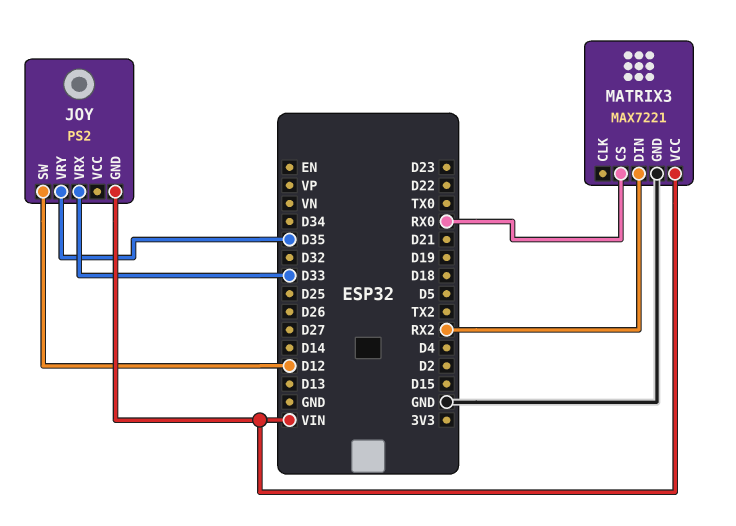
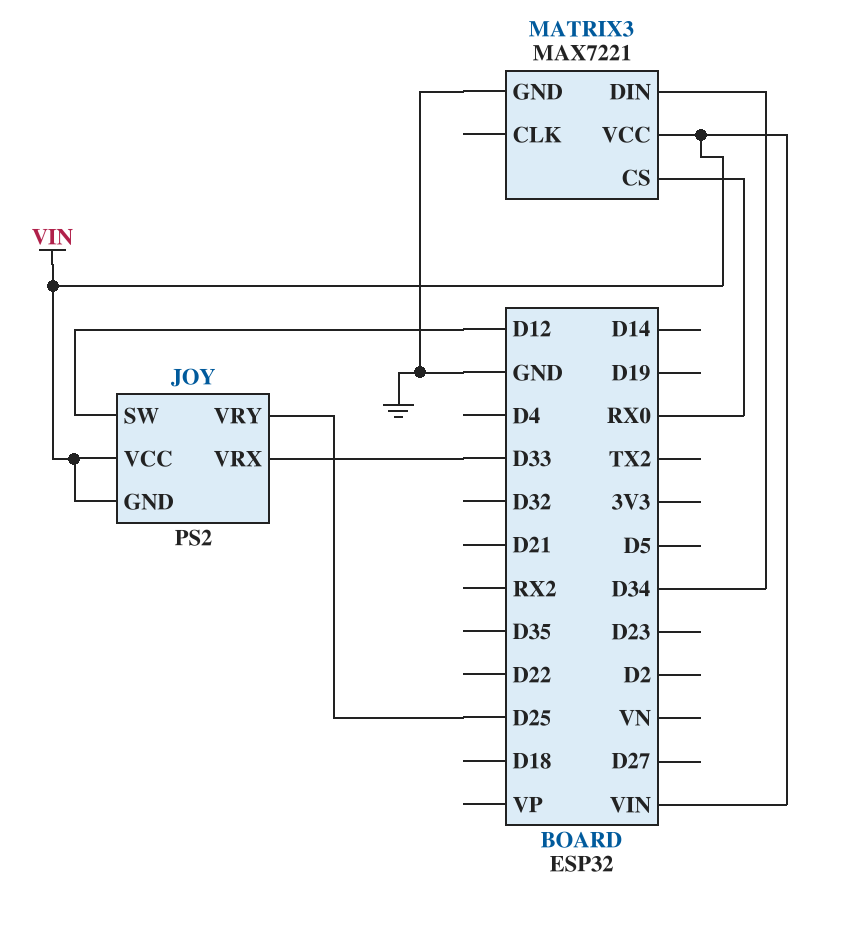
JOY pin VCC: none -> VIN
JOY pin VRY: D35 -> D25
MATRIX3 pin DIN: RX2 -> D34

